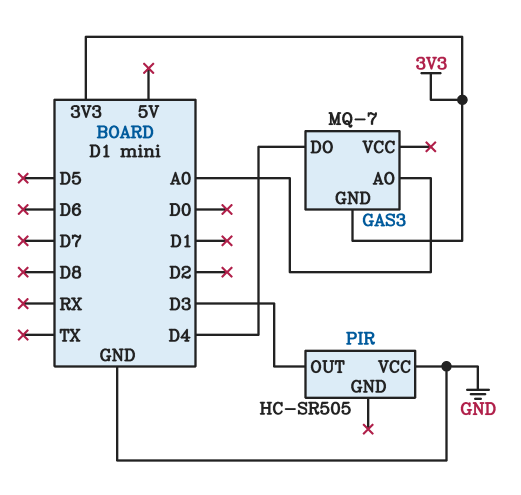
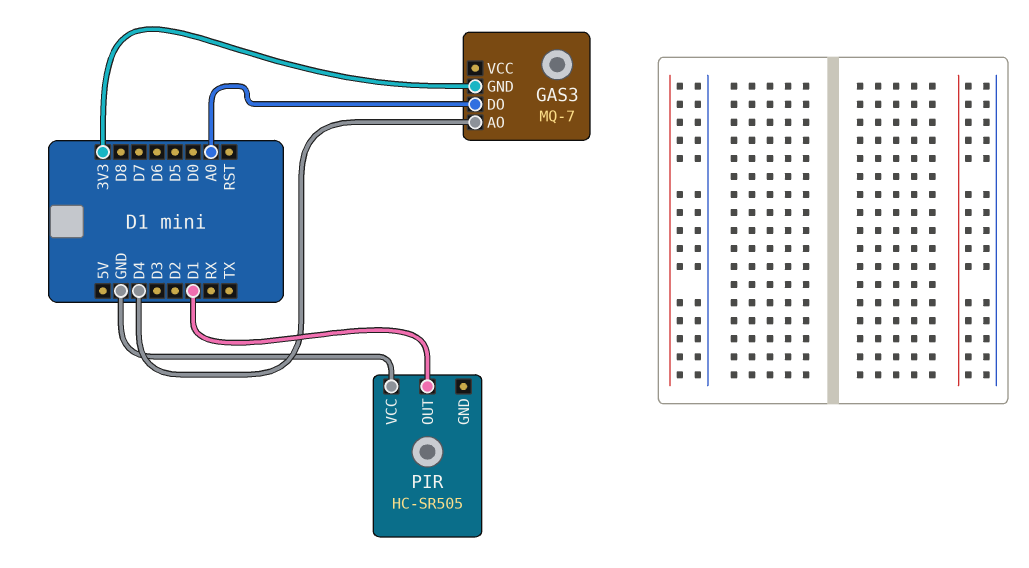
GAS3 pin AO: A0 -> D4
GAS3 pin DO: D4 -> A0
PIR pin OUT: D3 -> D1

